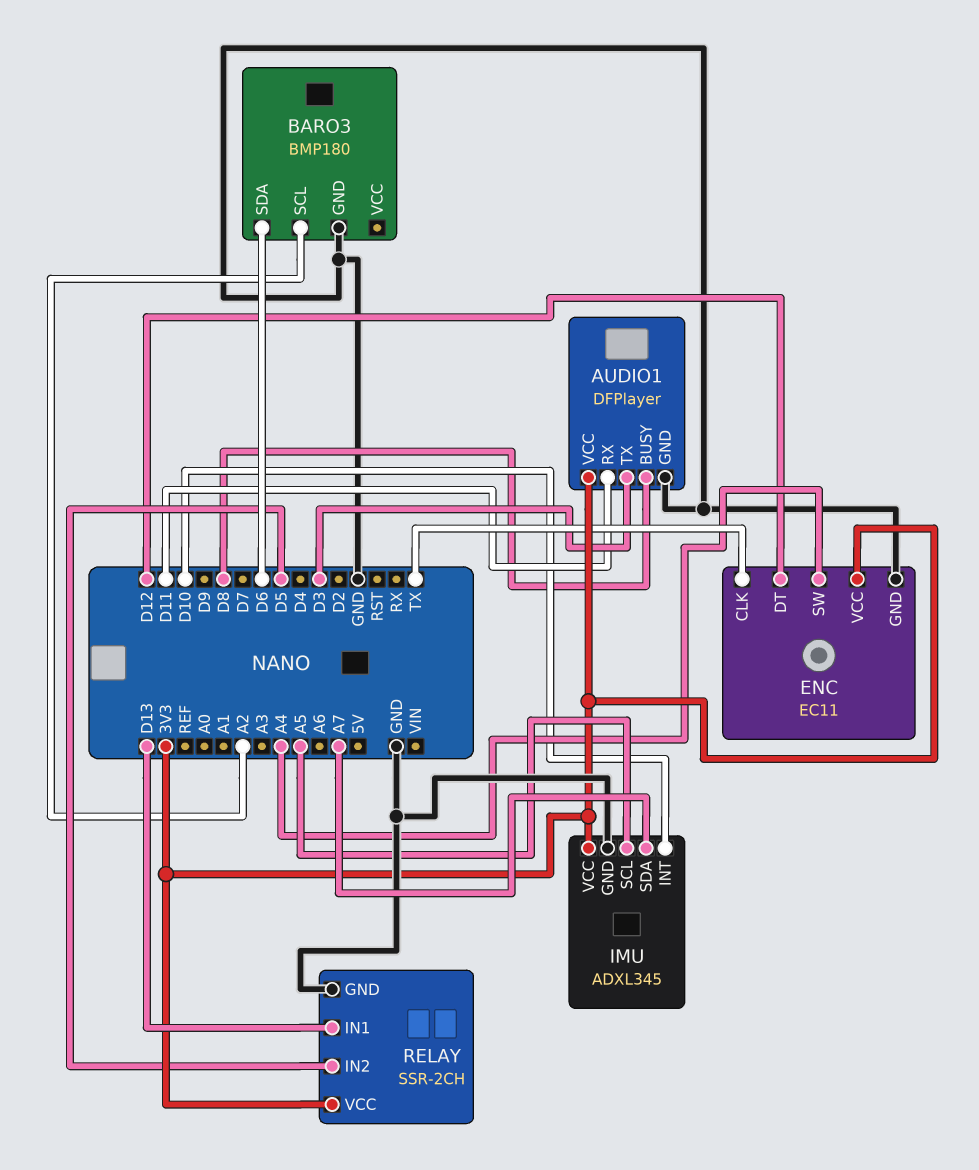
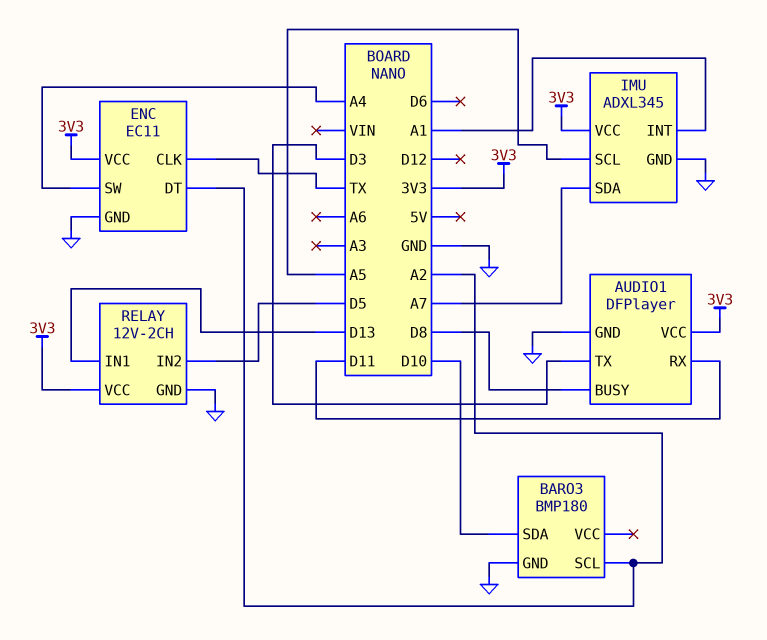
BARO3 pin SDA: D6 -> D10
ENC pin DT: D12 -> A2
IMU pin INT: D10 -> A1
RELAY: SSR-2CH -> 12V-2CH

